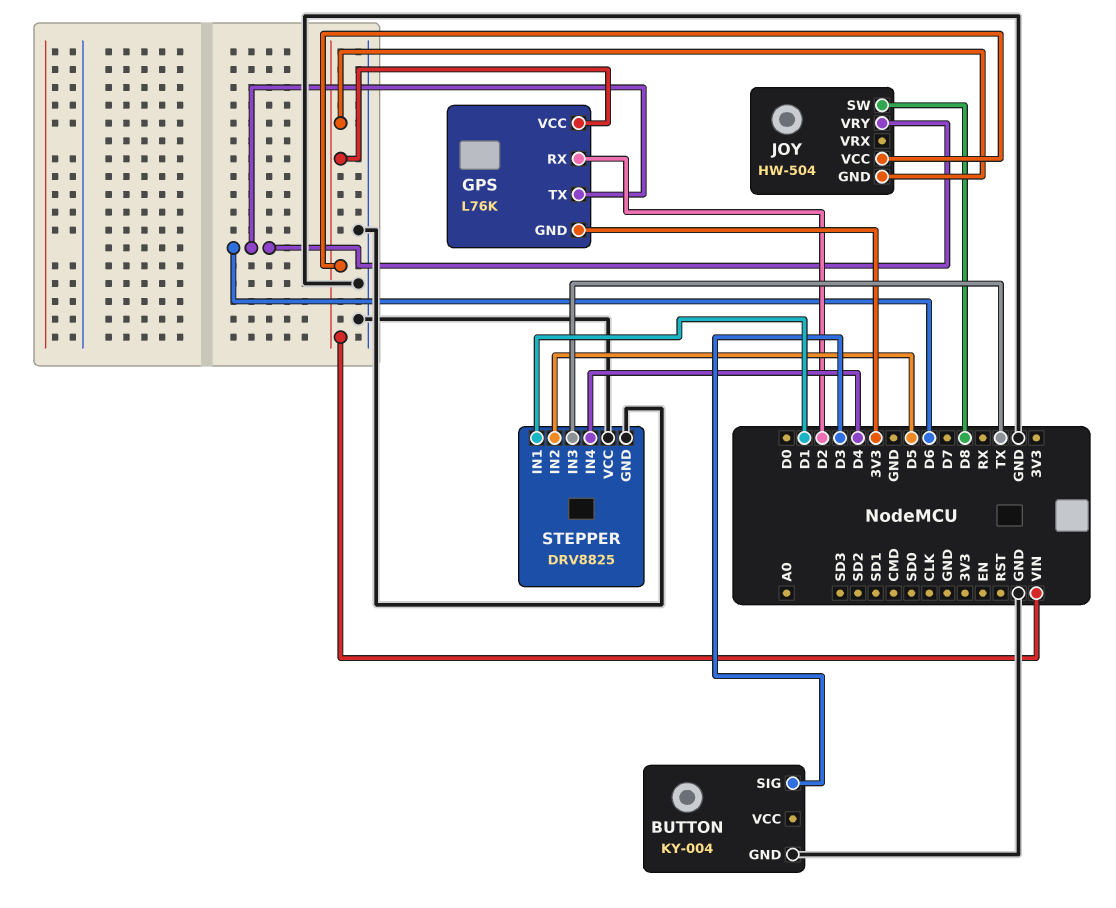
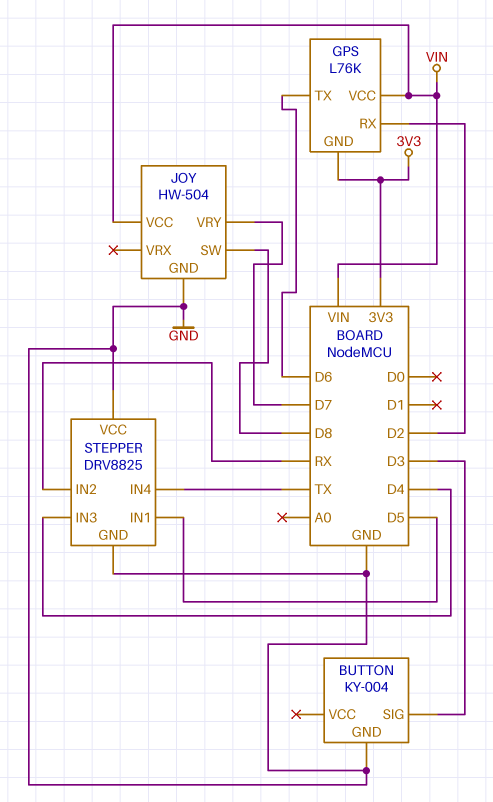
JOY pin GND: VIN -> GND
JOY pin VRY: D6 -> D7
STEPPER pin IN1: D1 -> D5
STEPPER pin IN2: D5 -> RX
STEPPER pin IN3: TX -> D4
STEPPER pin IN4: D4 -> TX

